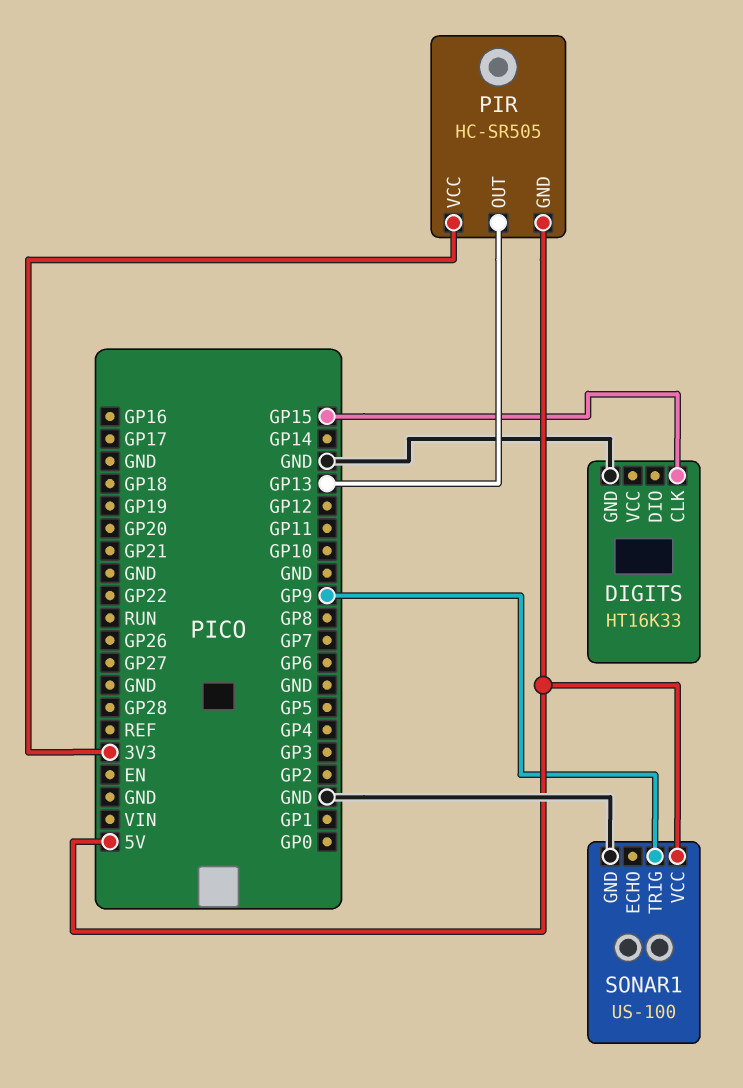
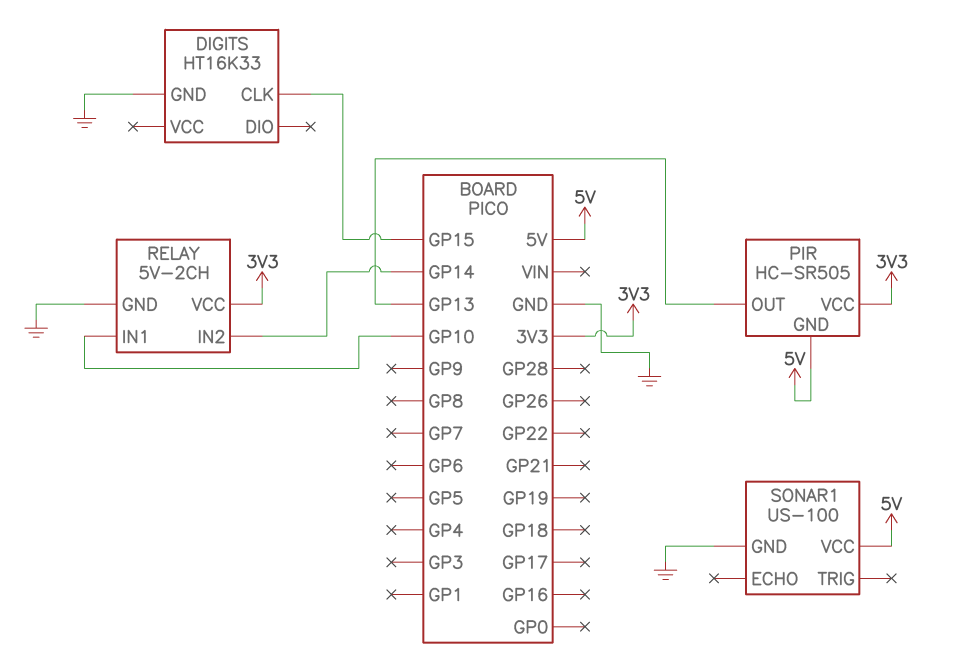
RELAY: none -> 5V-2CH
RELAY pin GND: none -> GND
RELAY pin IN1: none -> GP10
RELAY pin IN2: none -> GP14
RELAY pin VCC: none -> 3V3
SONAR1 pin TRIG: GP9 -> none

